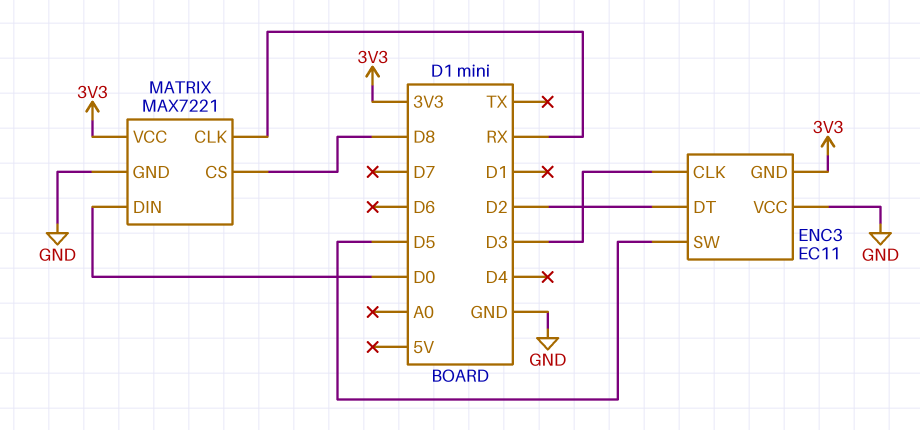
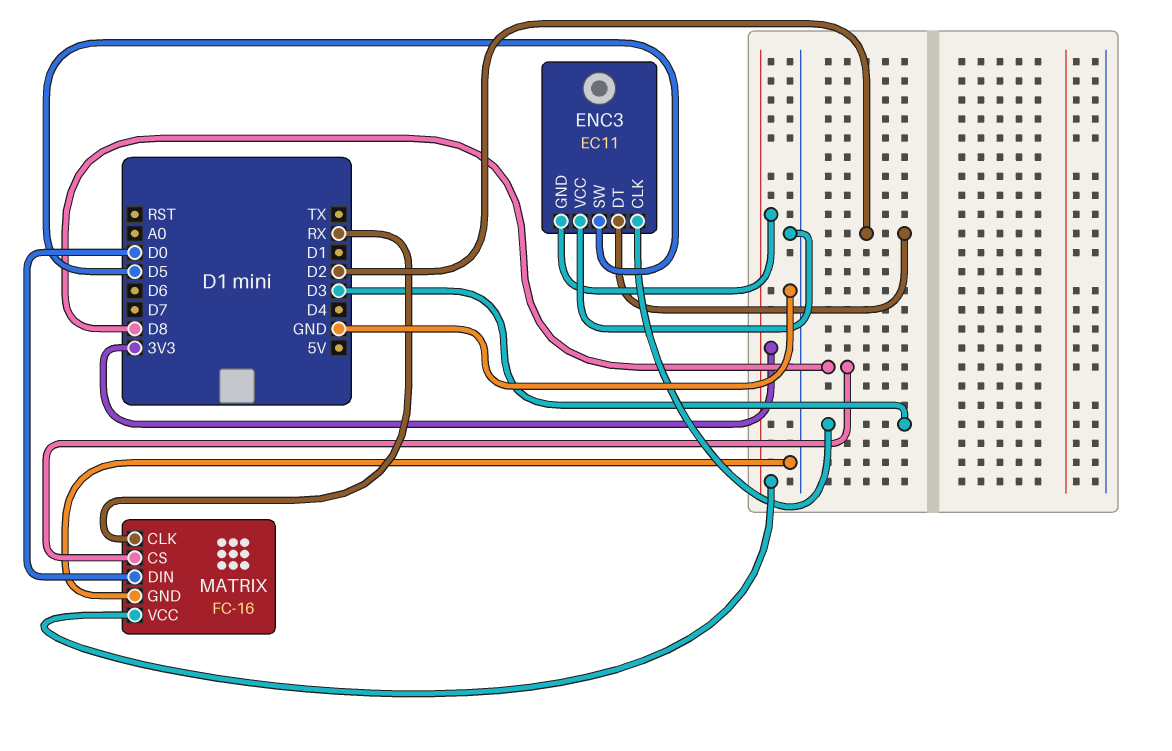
MATRIX: MAX7221 -> FC-16

